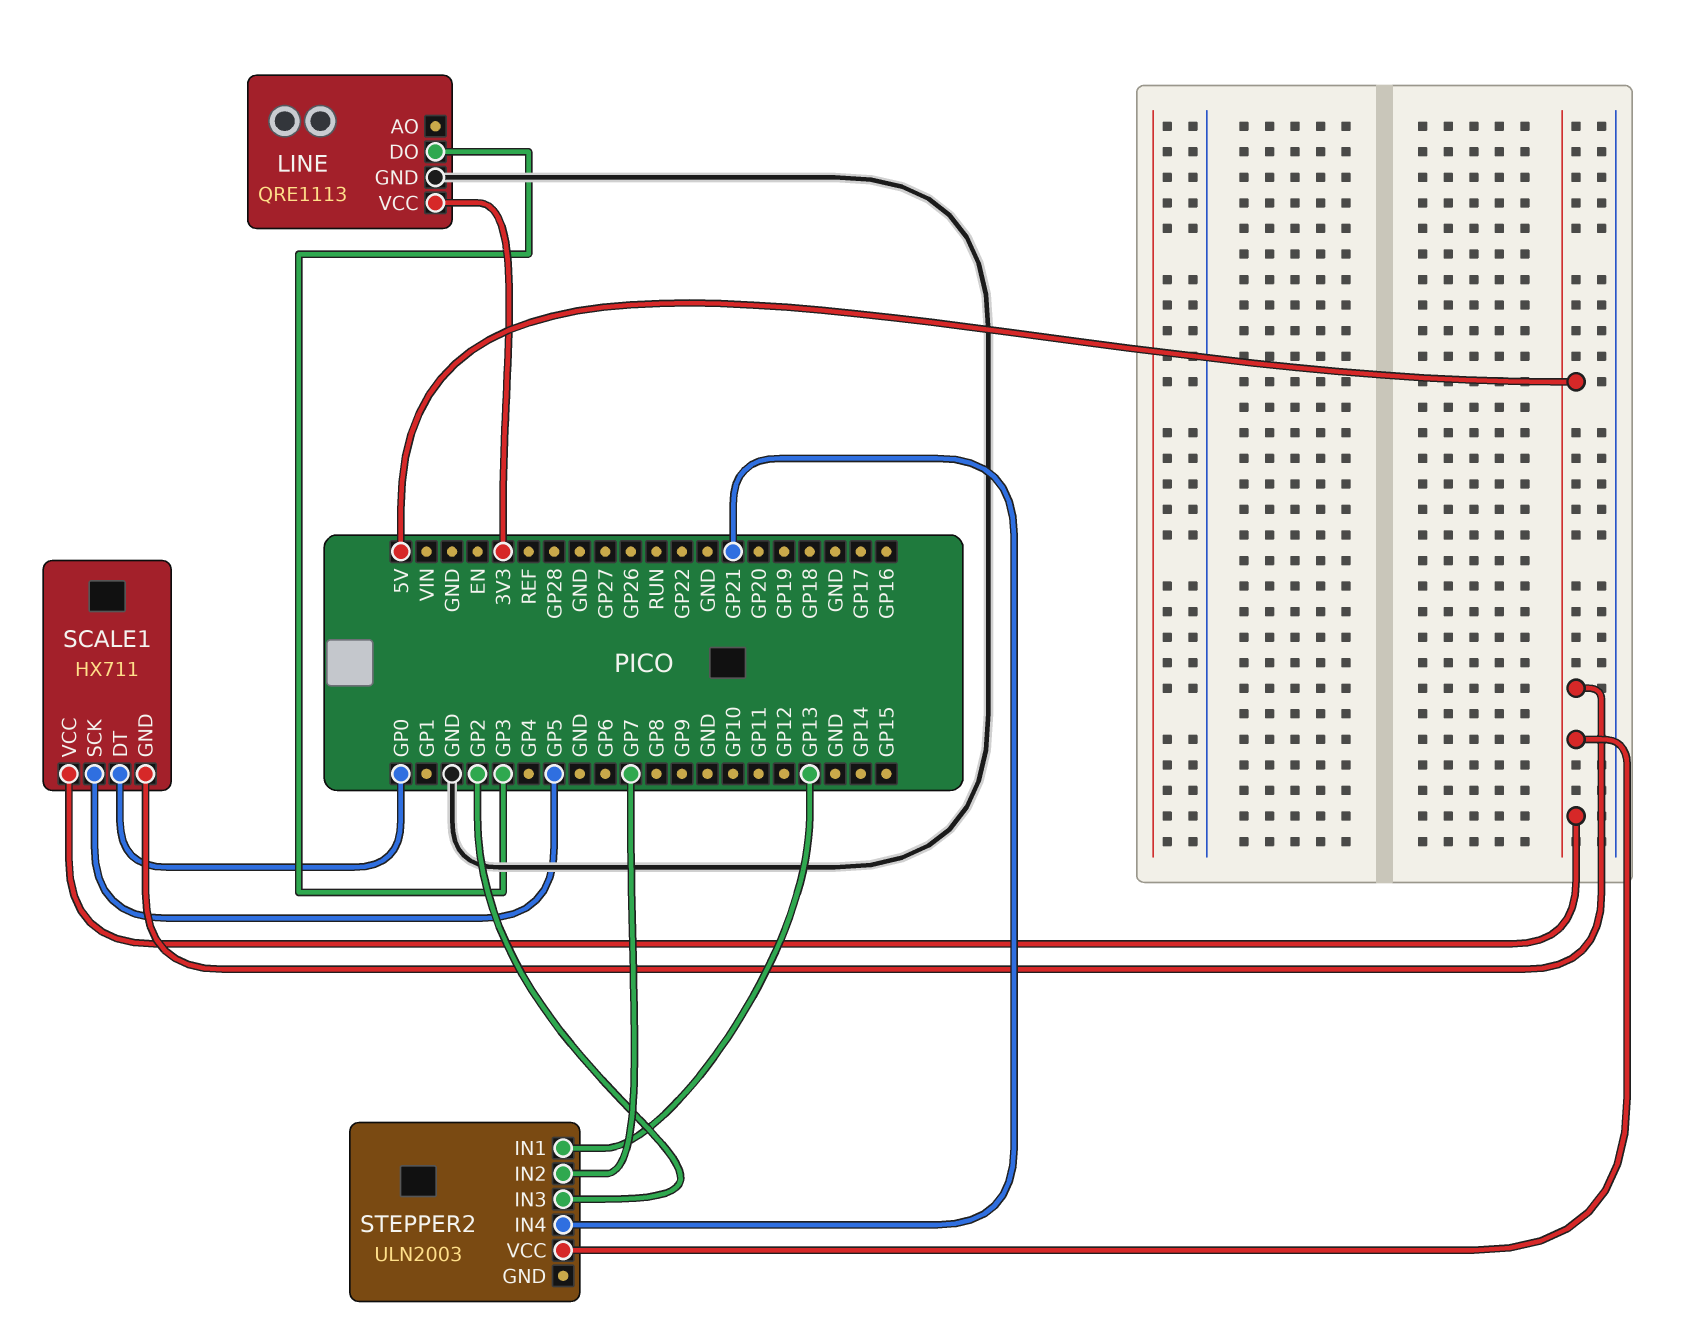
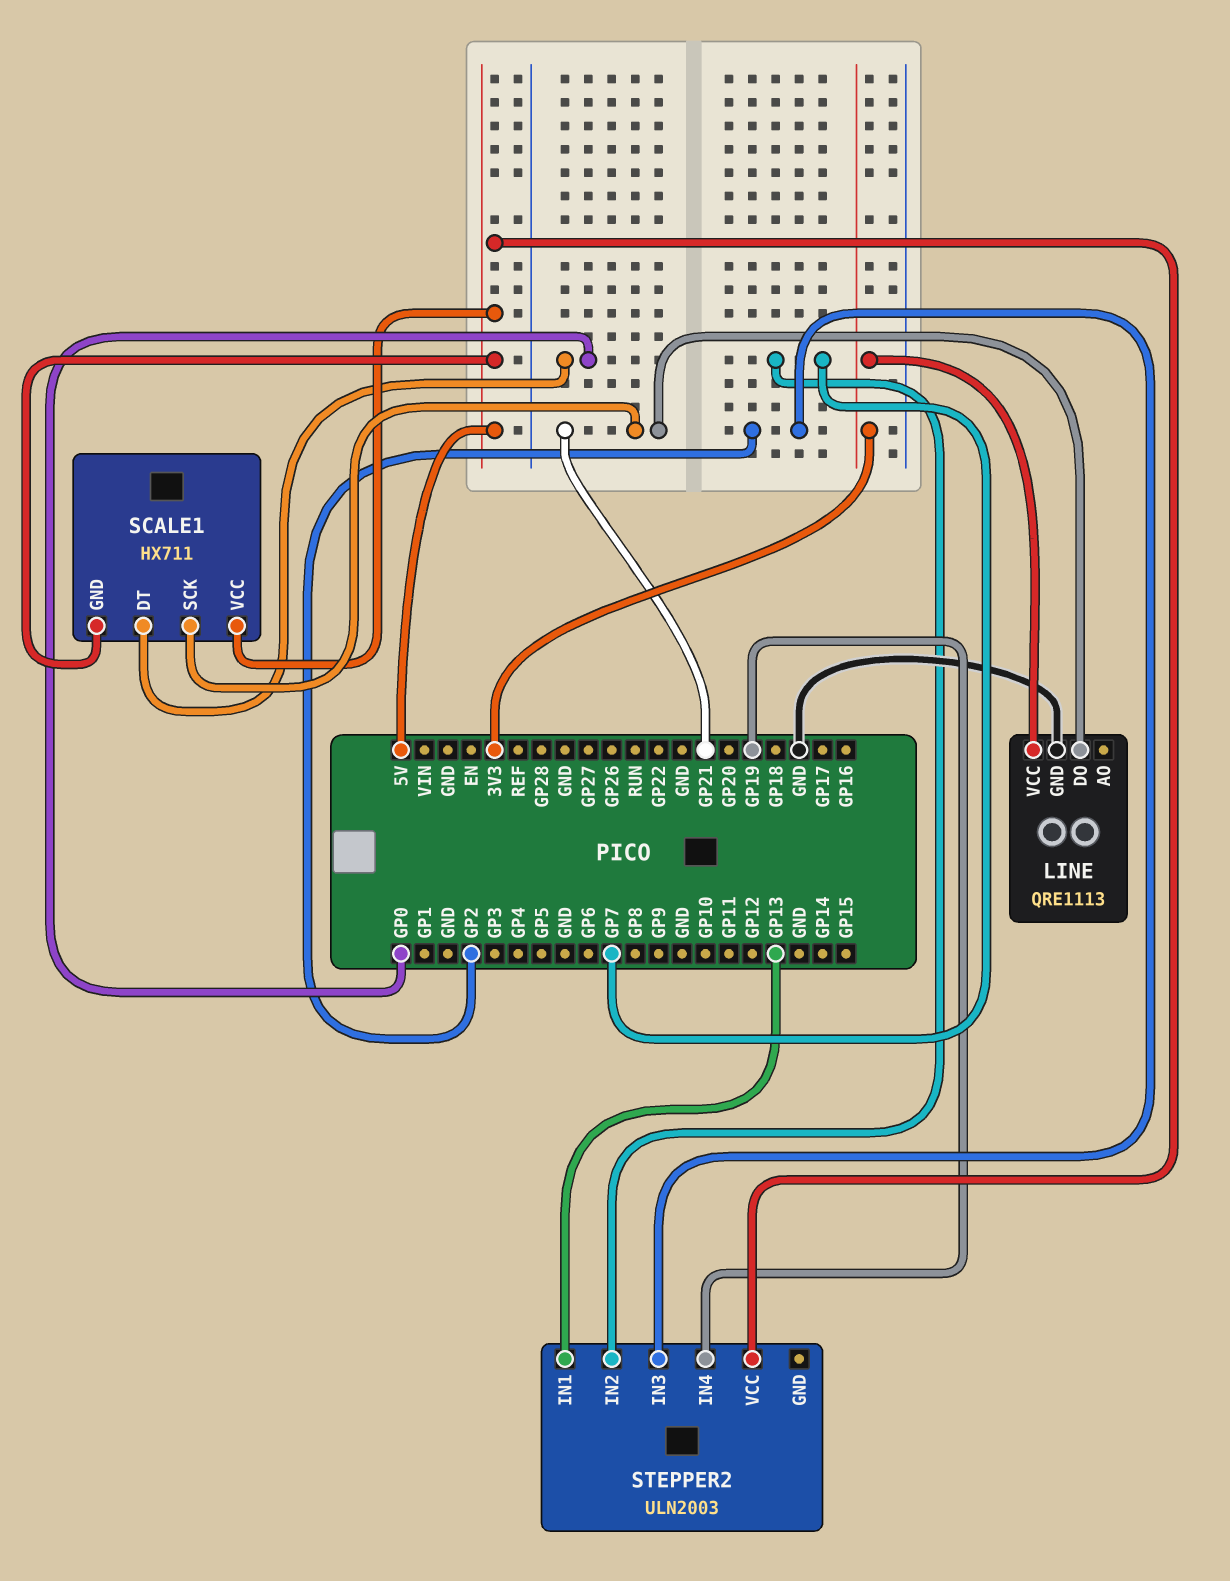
LINE pin DO: GP3 -> GP21
SCALE1 pin SCK: GP5 -> GP21
STEPPER2 pin IN4: GP21 -> GP19

